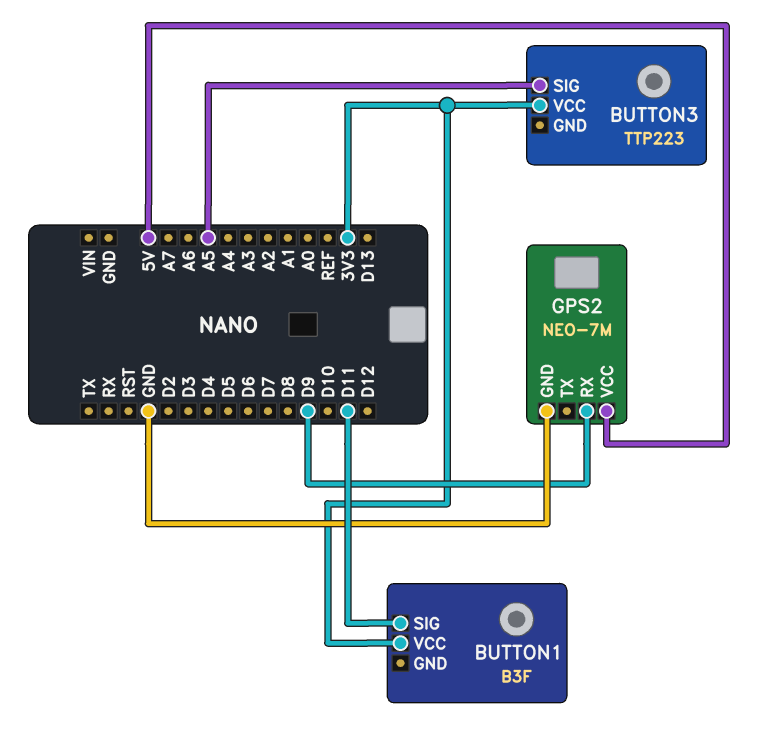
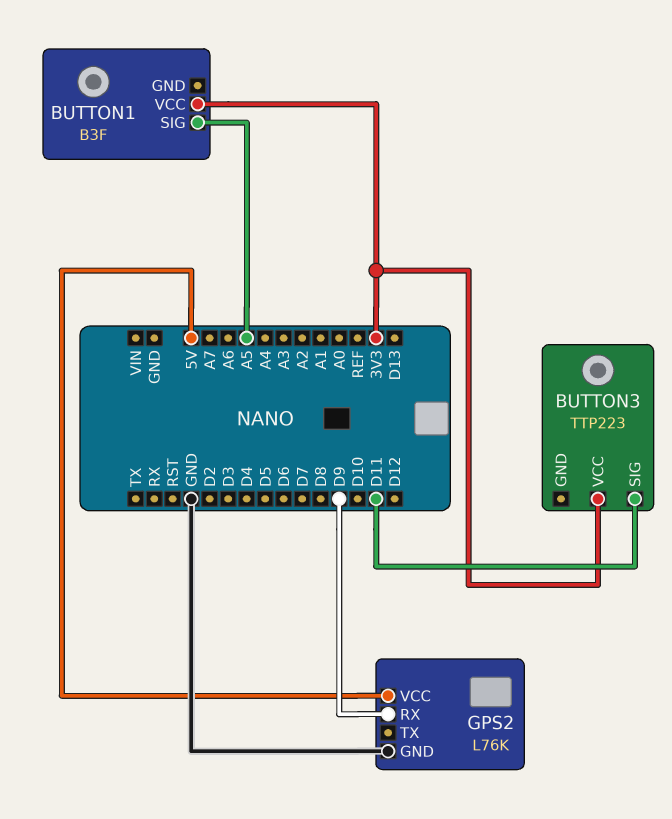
BUTTON1 pin SIG: D11 -> A5
BUTTON3 pin SIG: A5 -> D11
GPS2: NEO-7M -> L76K

